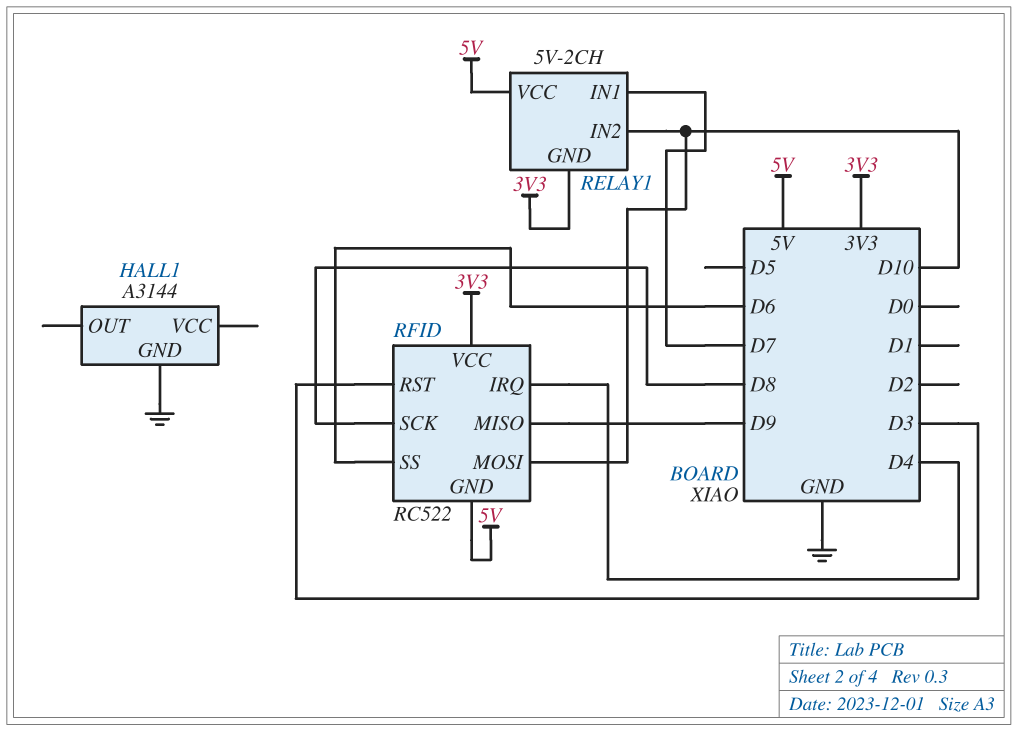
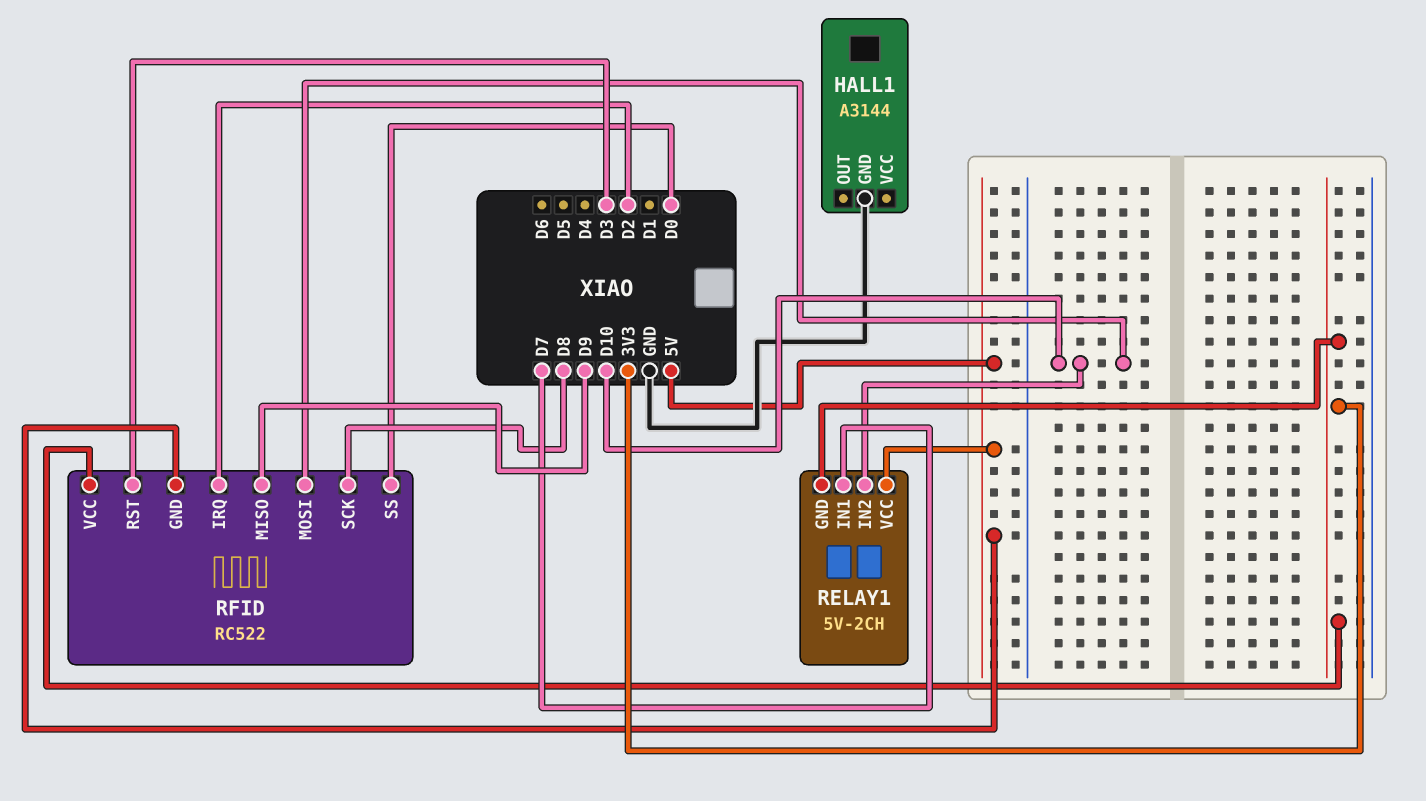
RFID pin IRQ: D4 -> D2
RFID pin SS: D6 -> D0

